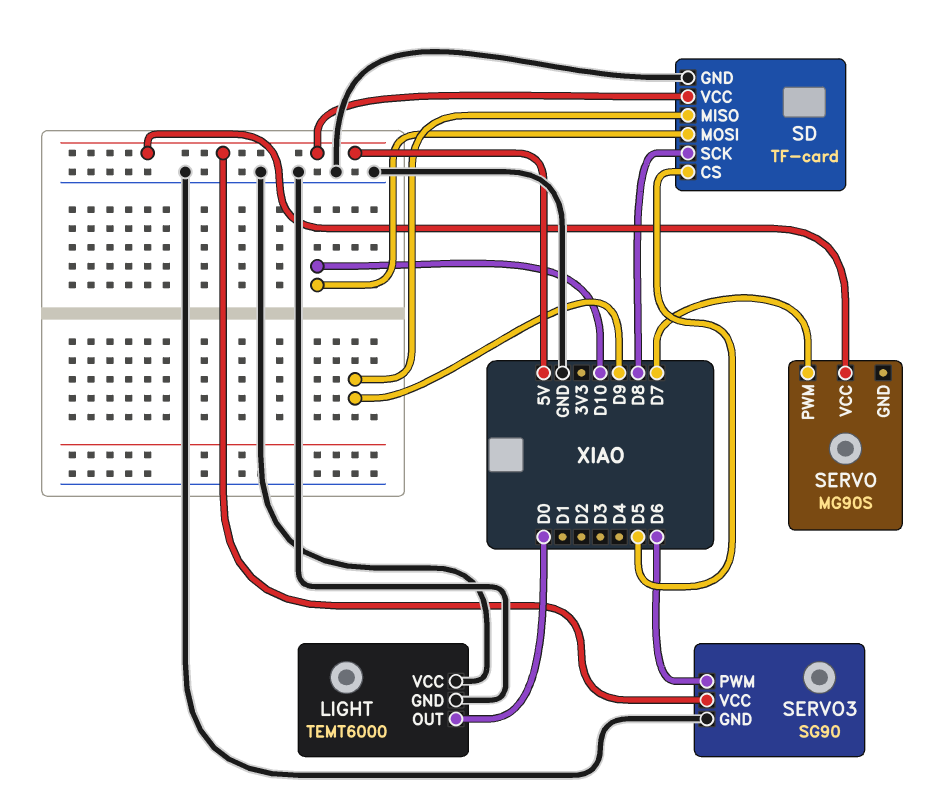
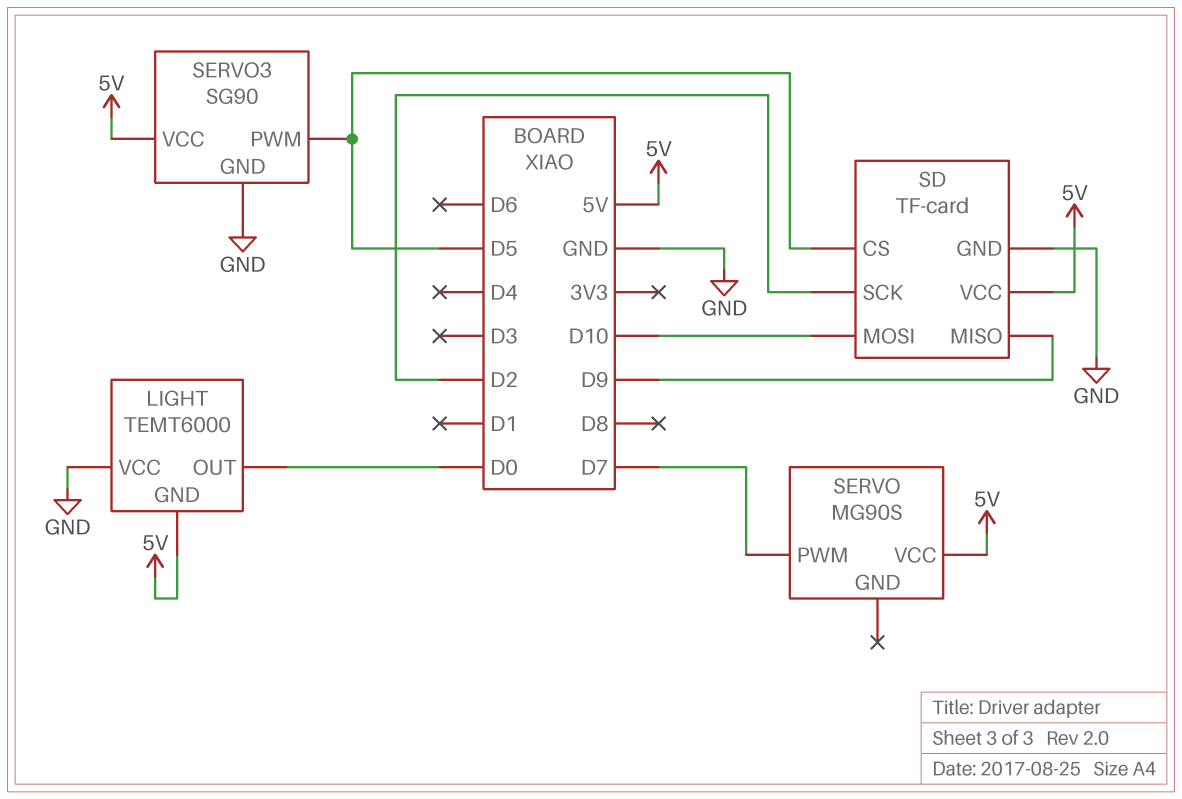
LIGHT pin GND: GND -> 5V
SD pin SCK: D8 -> D2
SERVO3 pin PWM: D6 -> D5

